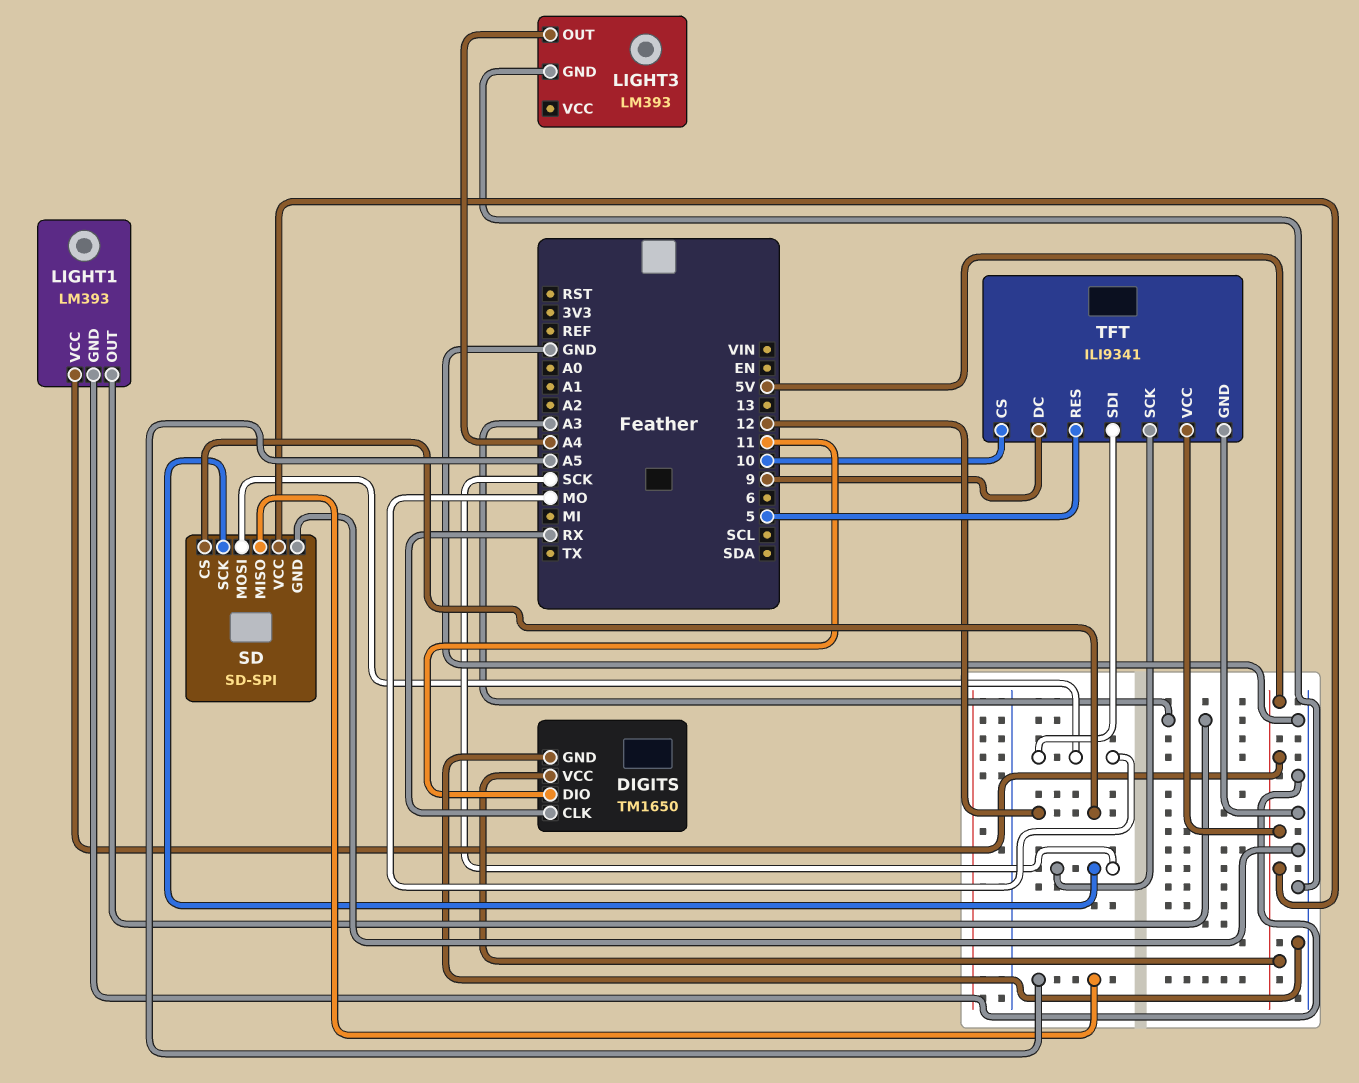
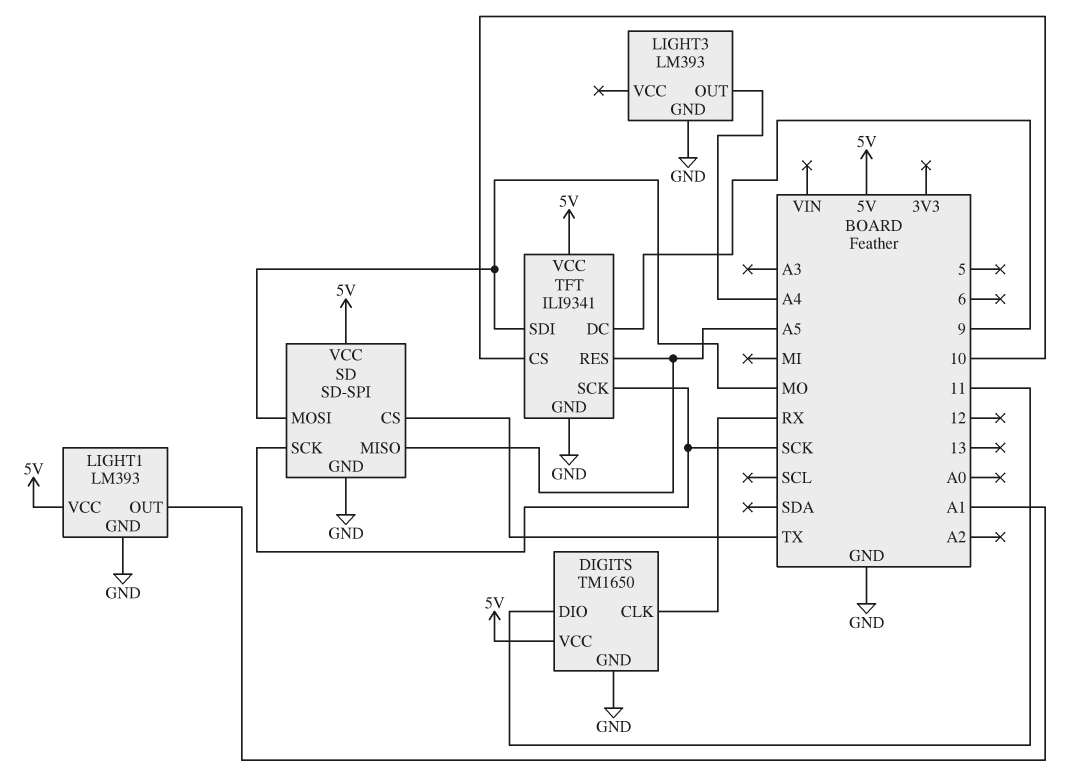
LIGHT1 pin OUT: A3 -> A1
SD pin CS: 12 -> TX
TFT pin RES: 5 -> A5

